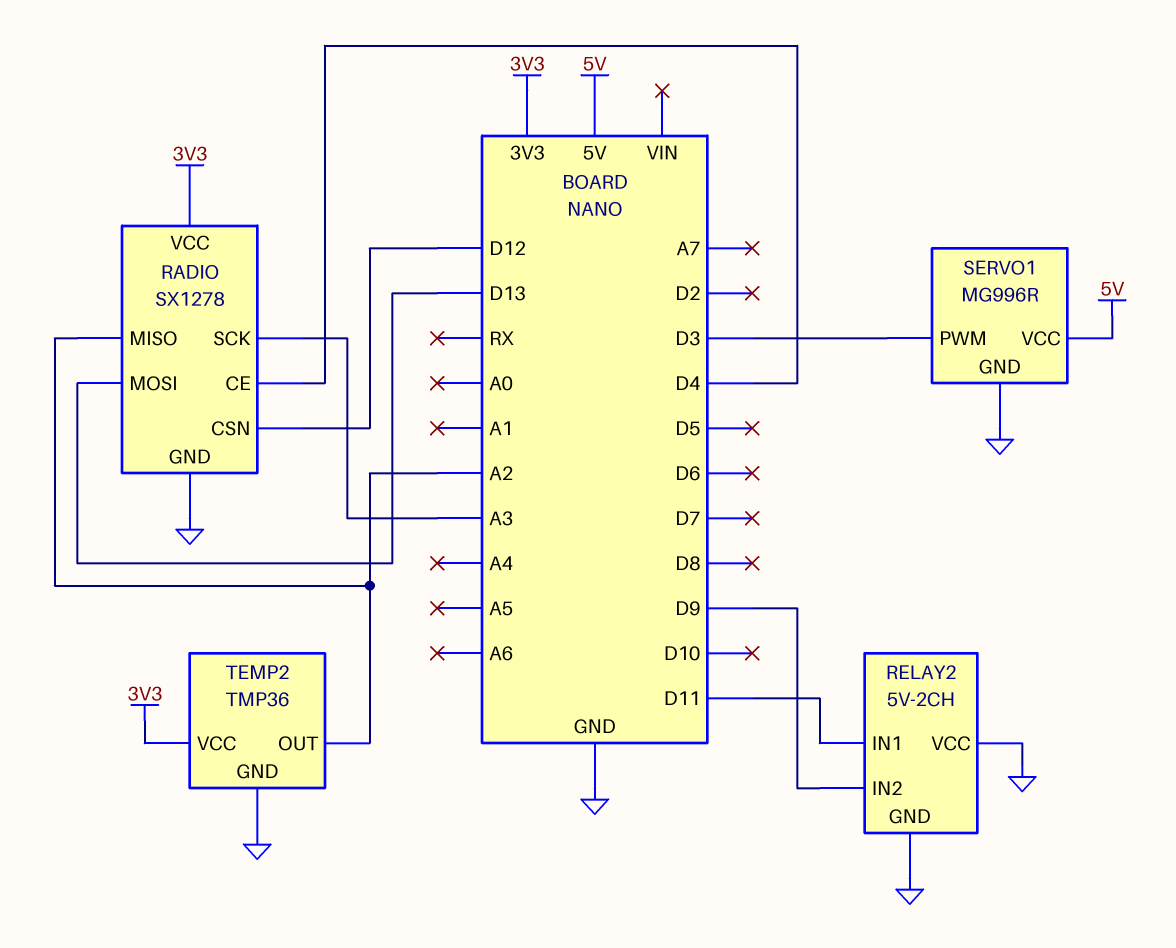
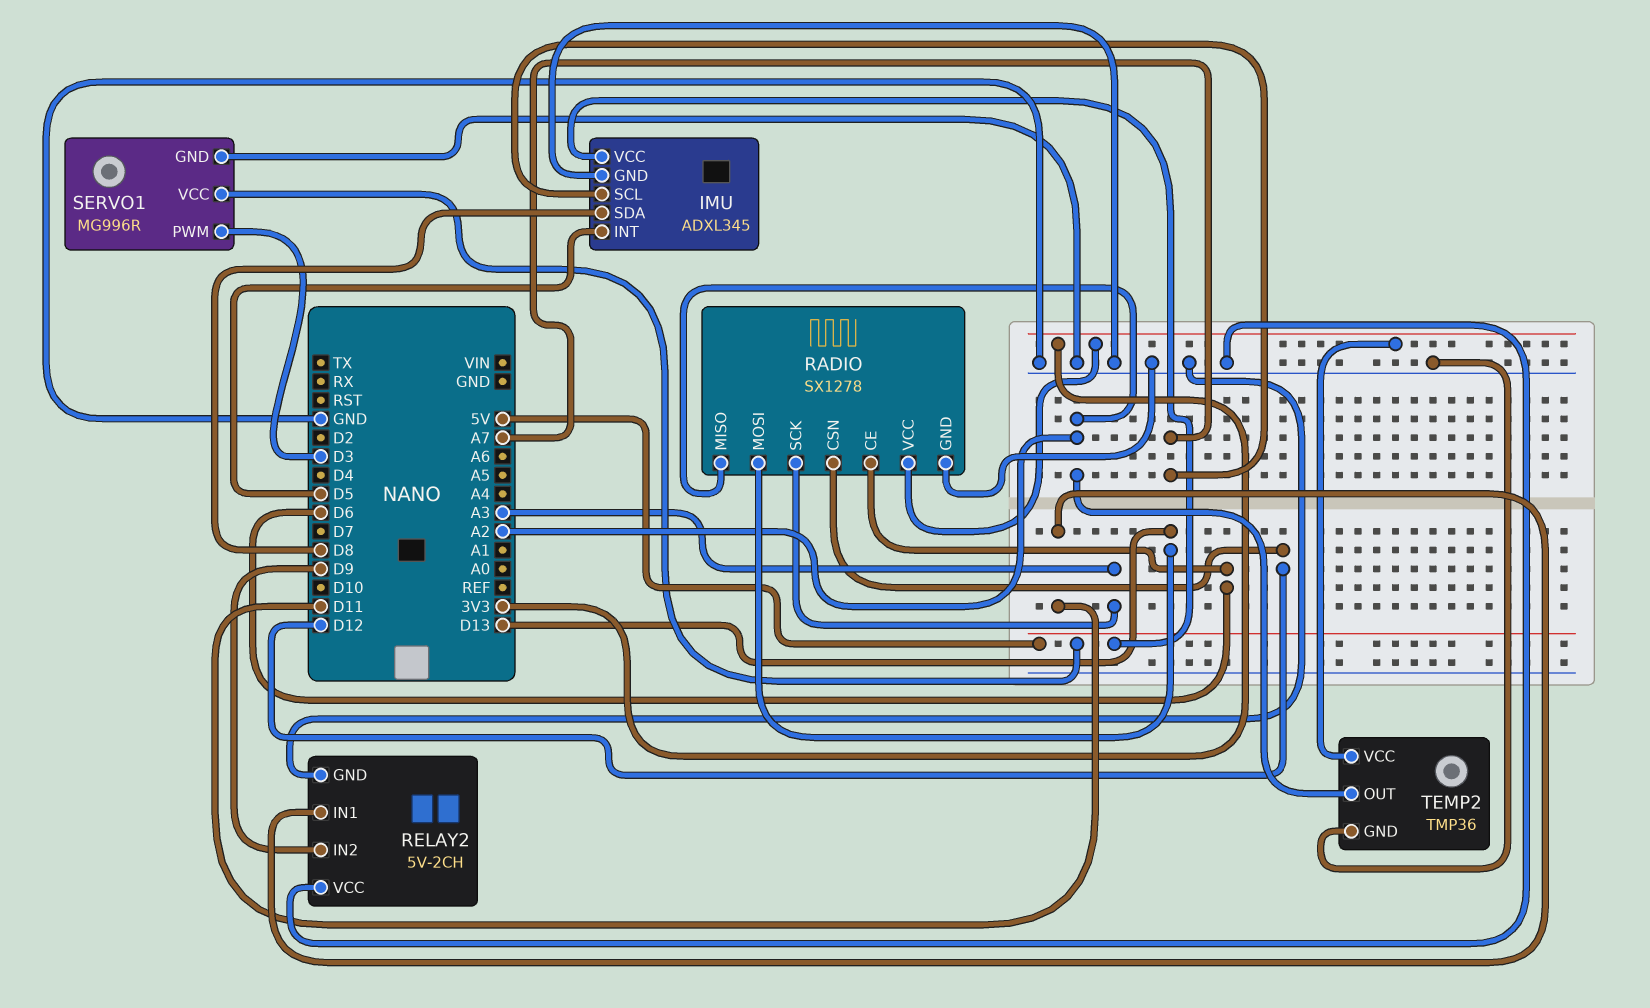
IMU: none -> ADXL345
IMU pin GND: none -> GND
IMU pin INT: none -> D5
IMU pin SCL: none -> A7
IMU pin SDA: none -> D8
IMU pin VCC: none -> 5V
RADIO pin CE: D4 -> D6

